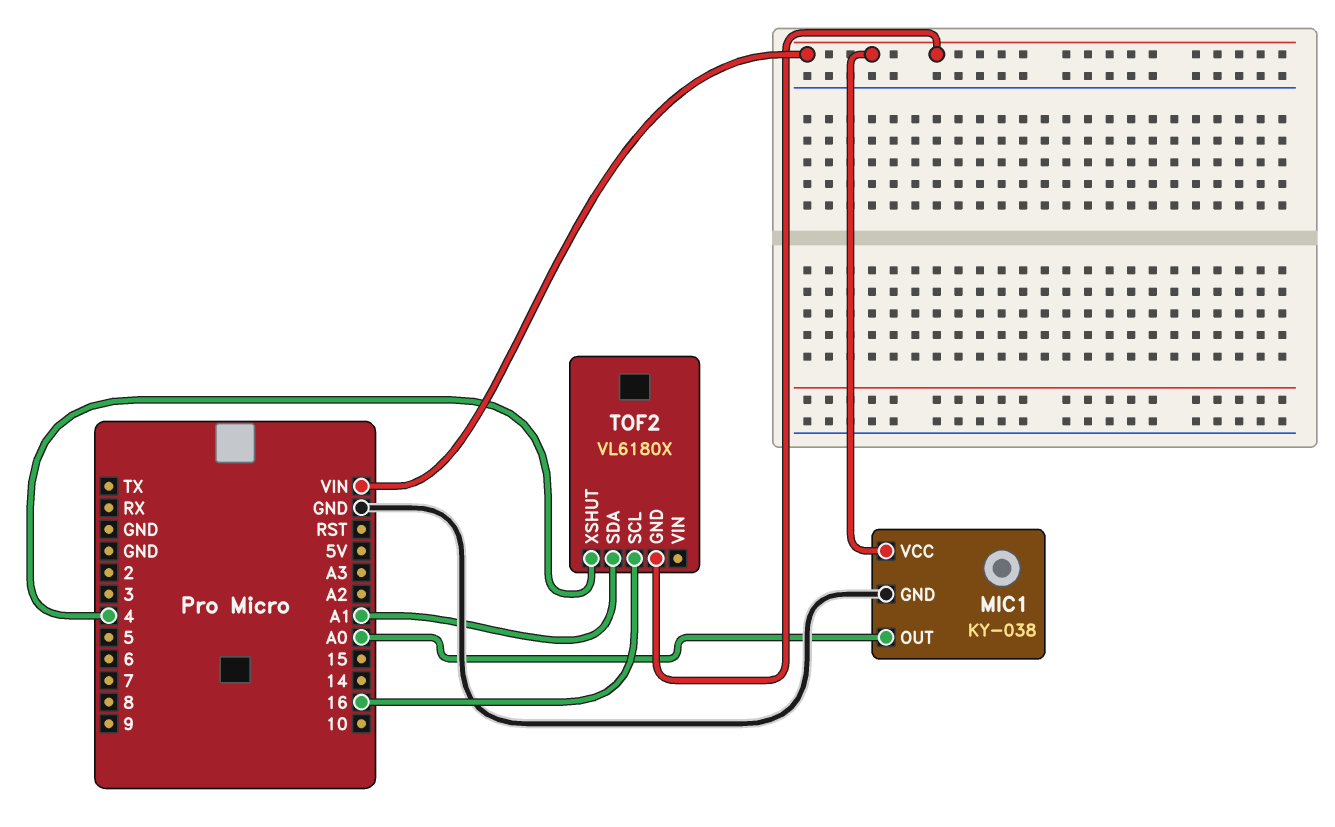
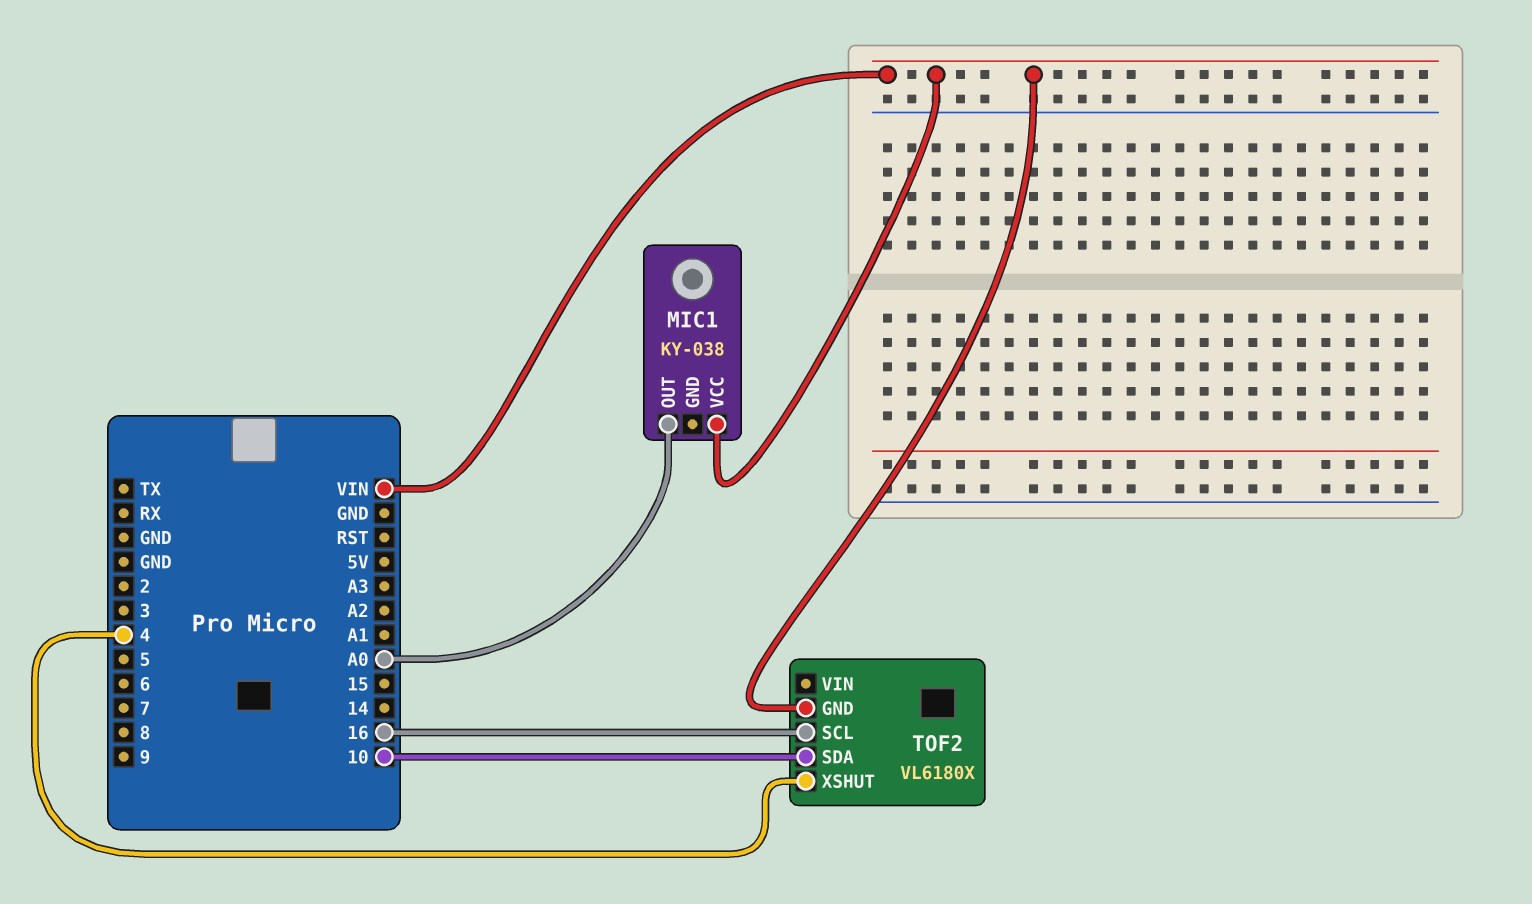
MIC1 pin GND: GND -> none
TOF2 pin SDA: A1 -> 10

